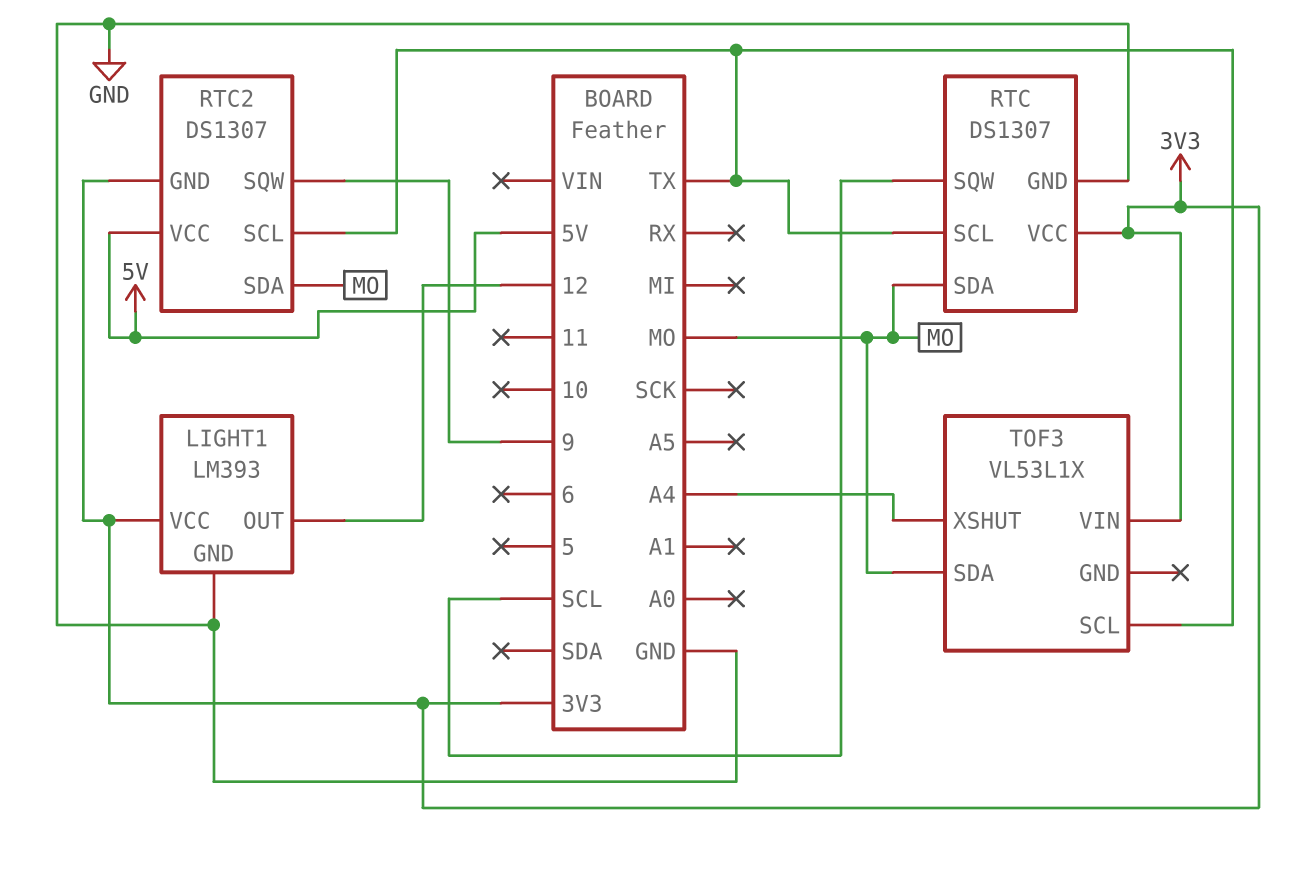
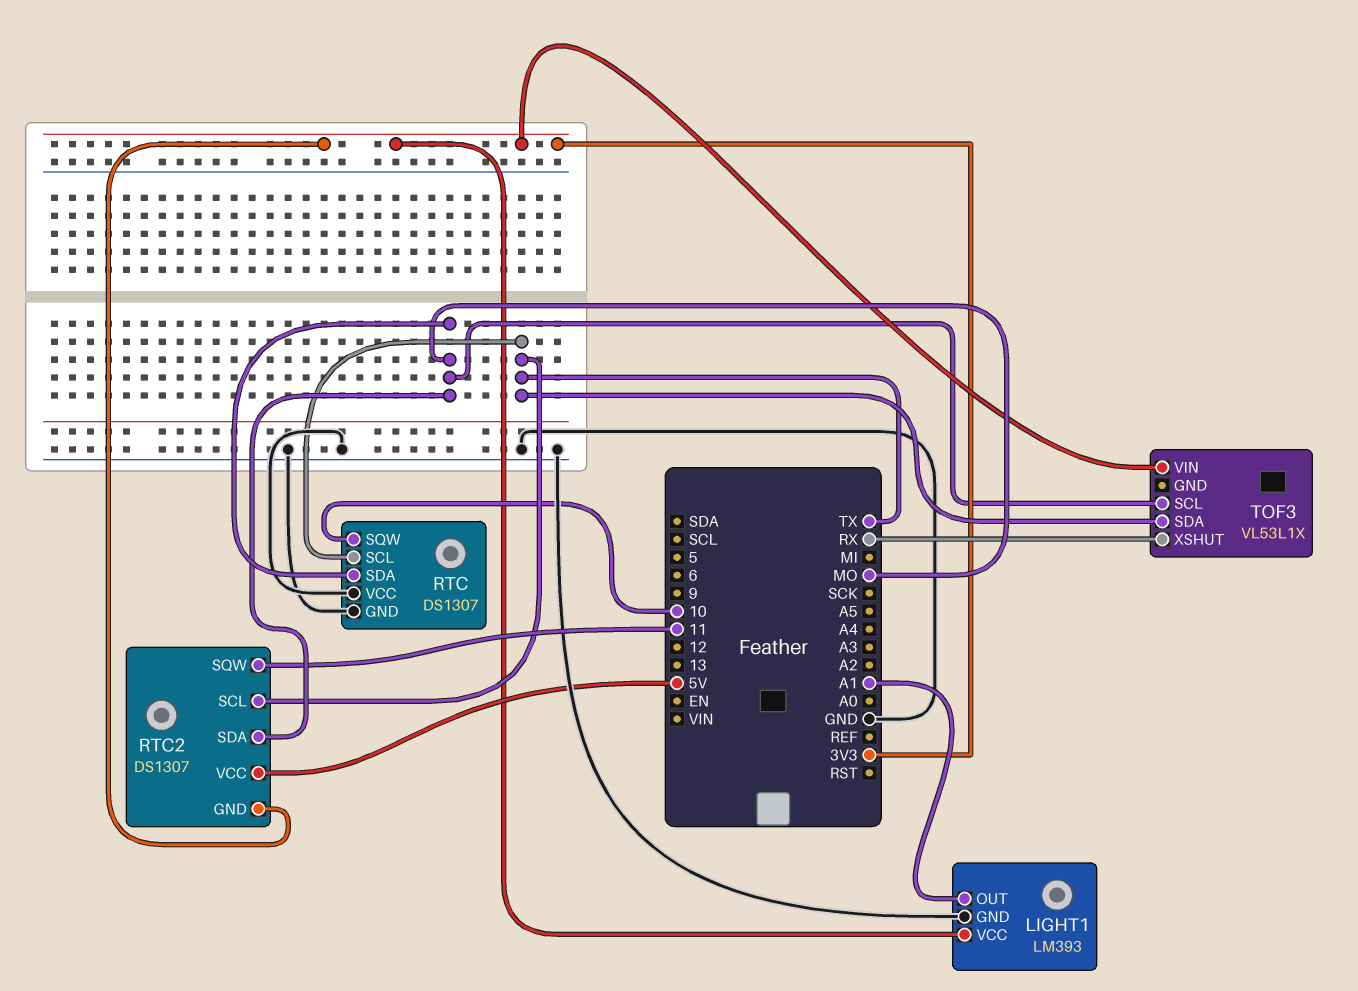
LIGHT1 pin OUT: 12 -> A1
RTC pin SQW: SCL -> 10
RTC pin VCC: 3V3 -> GND
RTC2 pin SQW: 9 -> 11
TOF3 pin SCL: TX -> MO
TOF3 pin SDA: MO -> TX
TOF3 pin XSHUT: A4 -> RX

